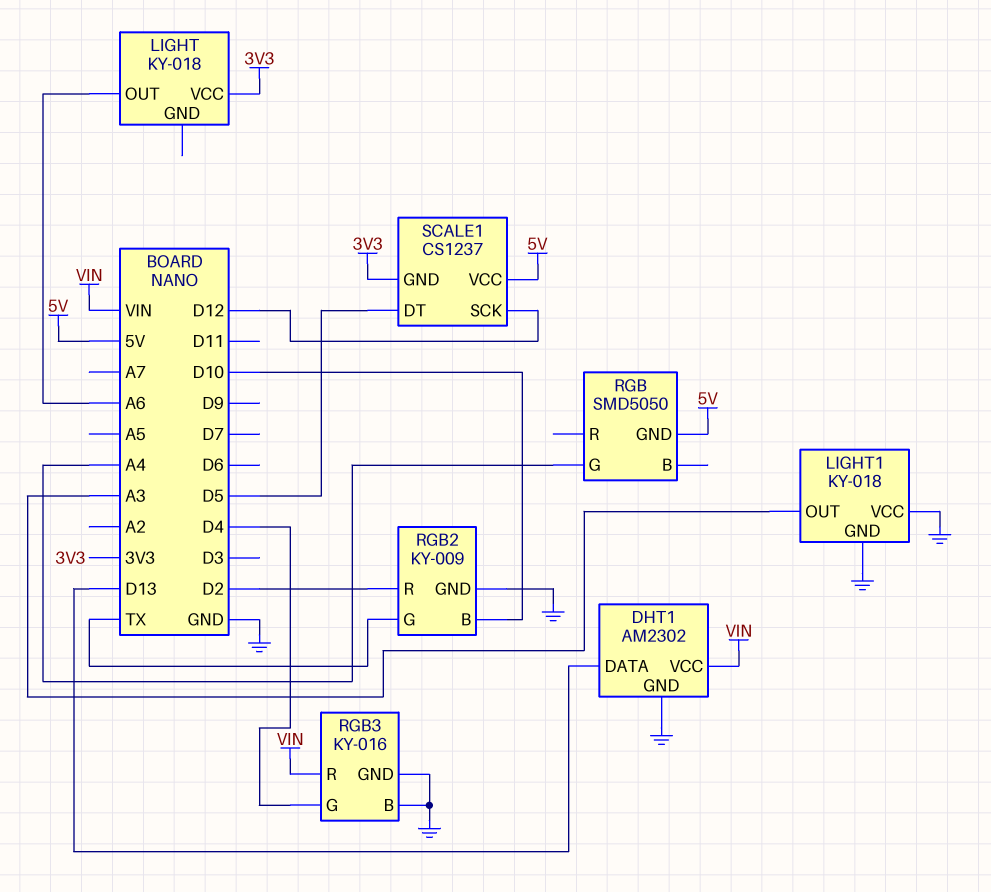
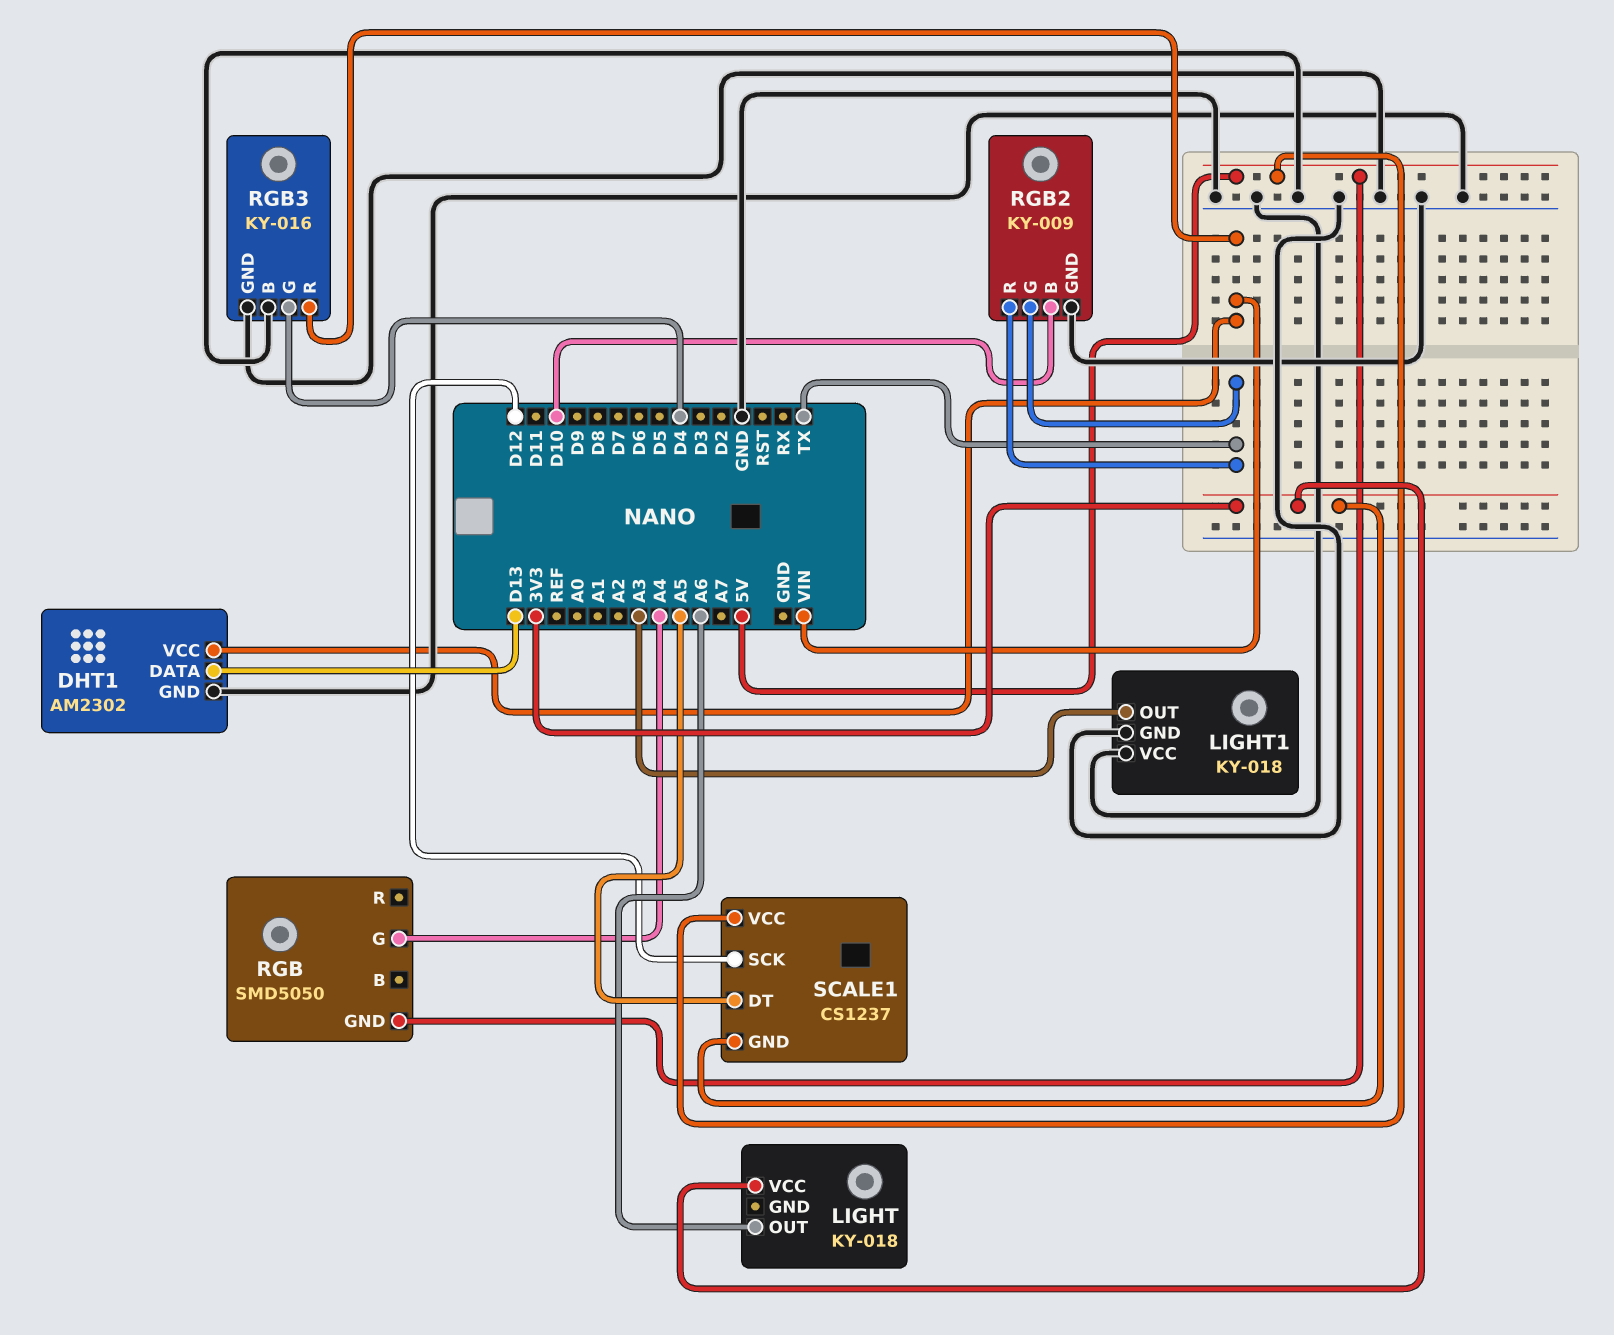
RGB2 pin R: D2 -> TX
SCALE1 pin DT: D5 -> A5

